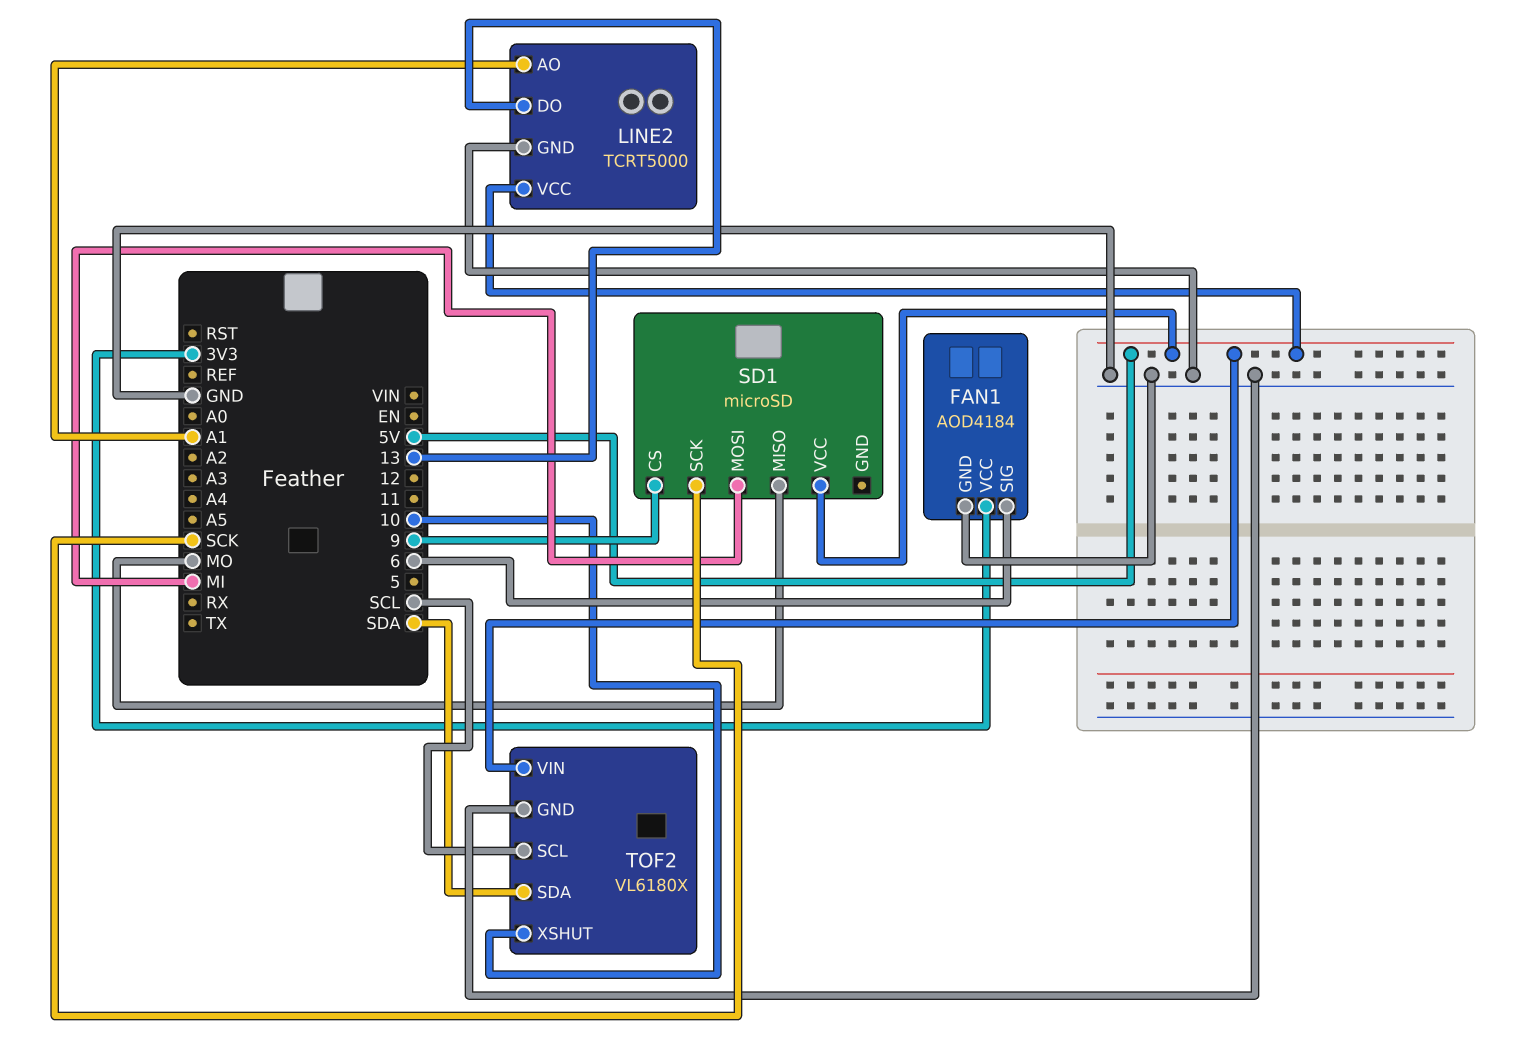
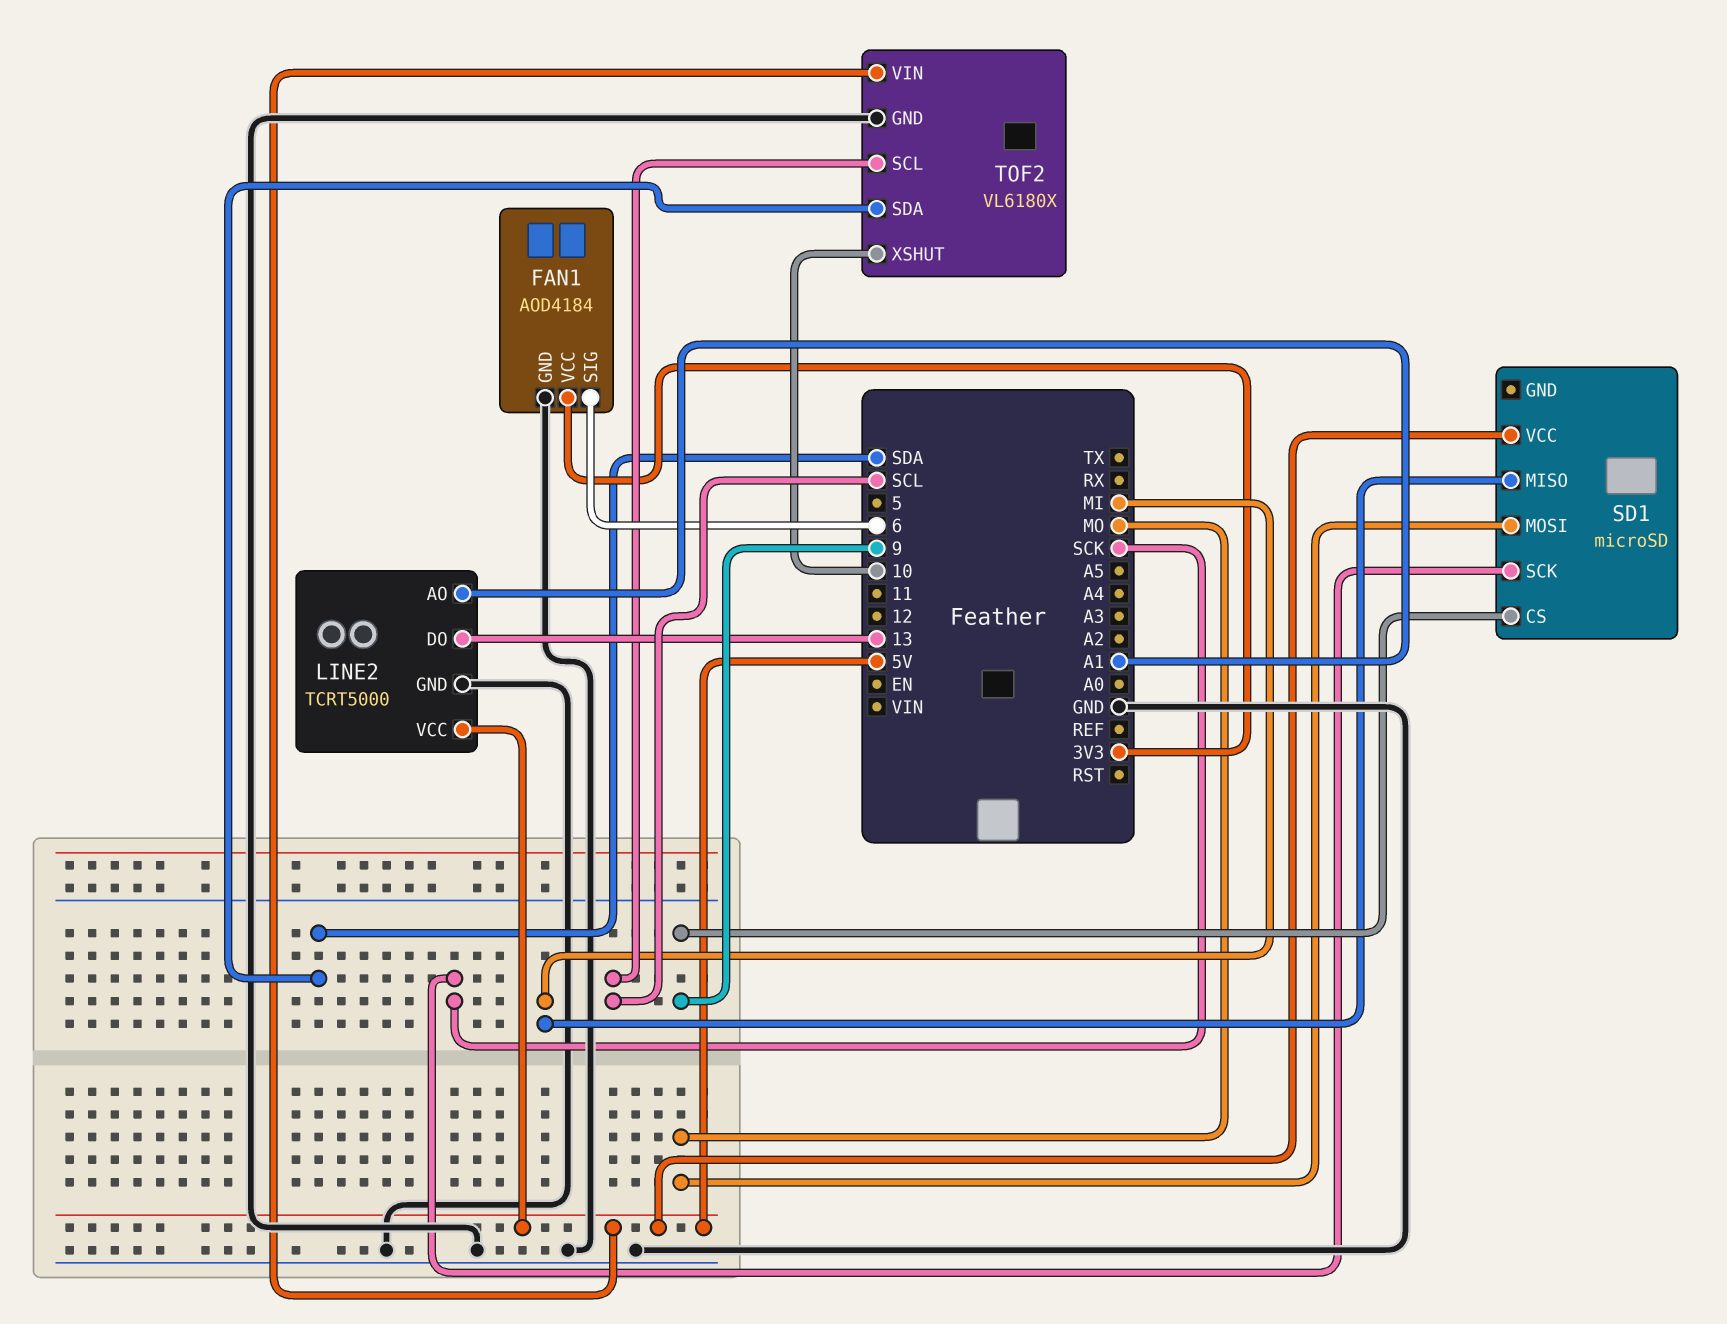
SD1 pin MISO: MO -> MI
SD1 pin MOSI: MI -> MO

